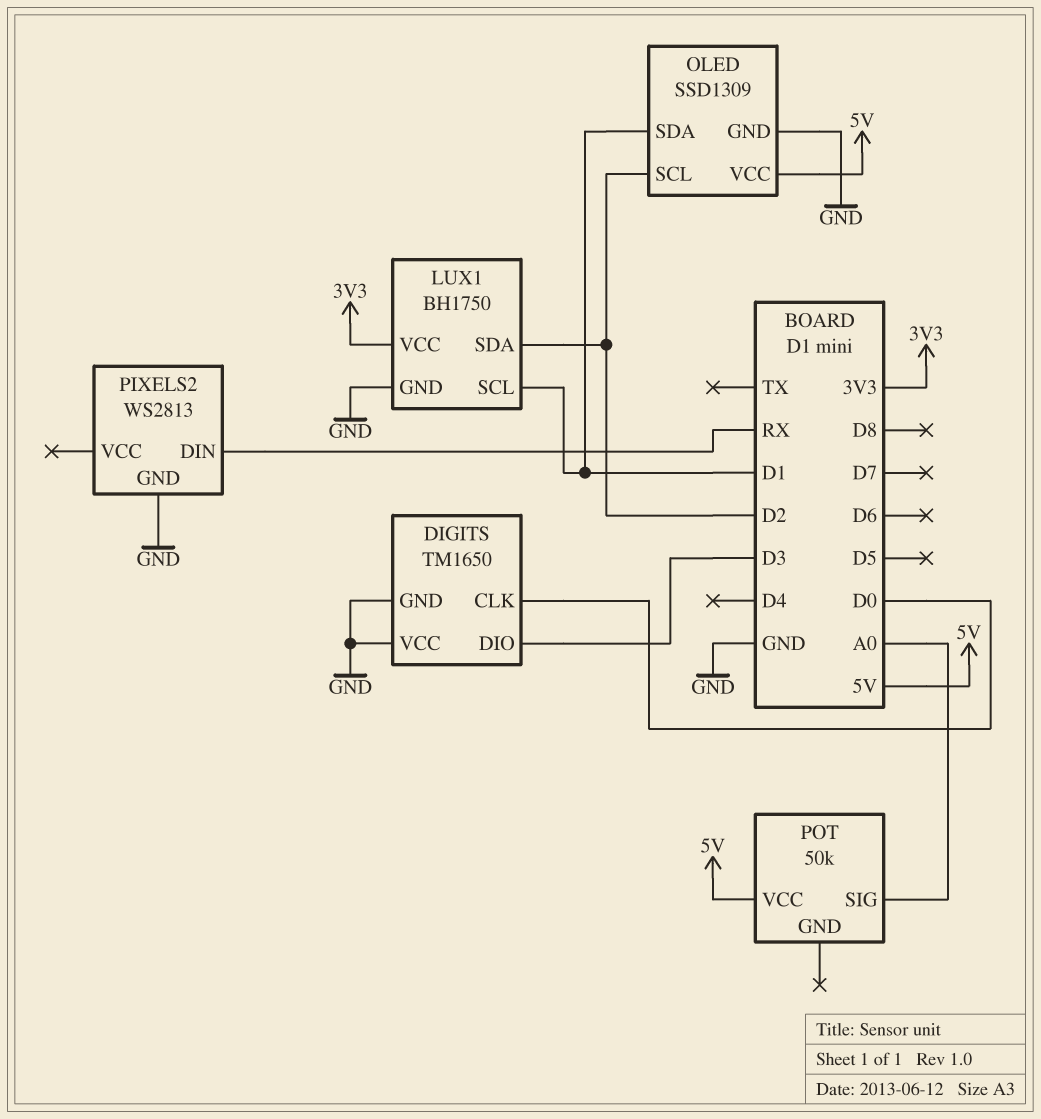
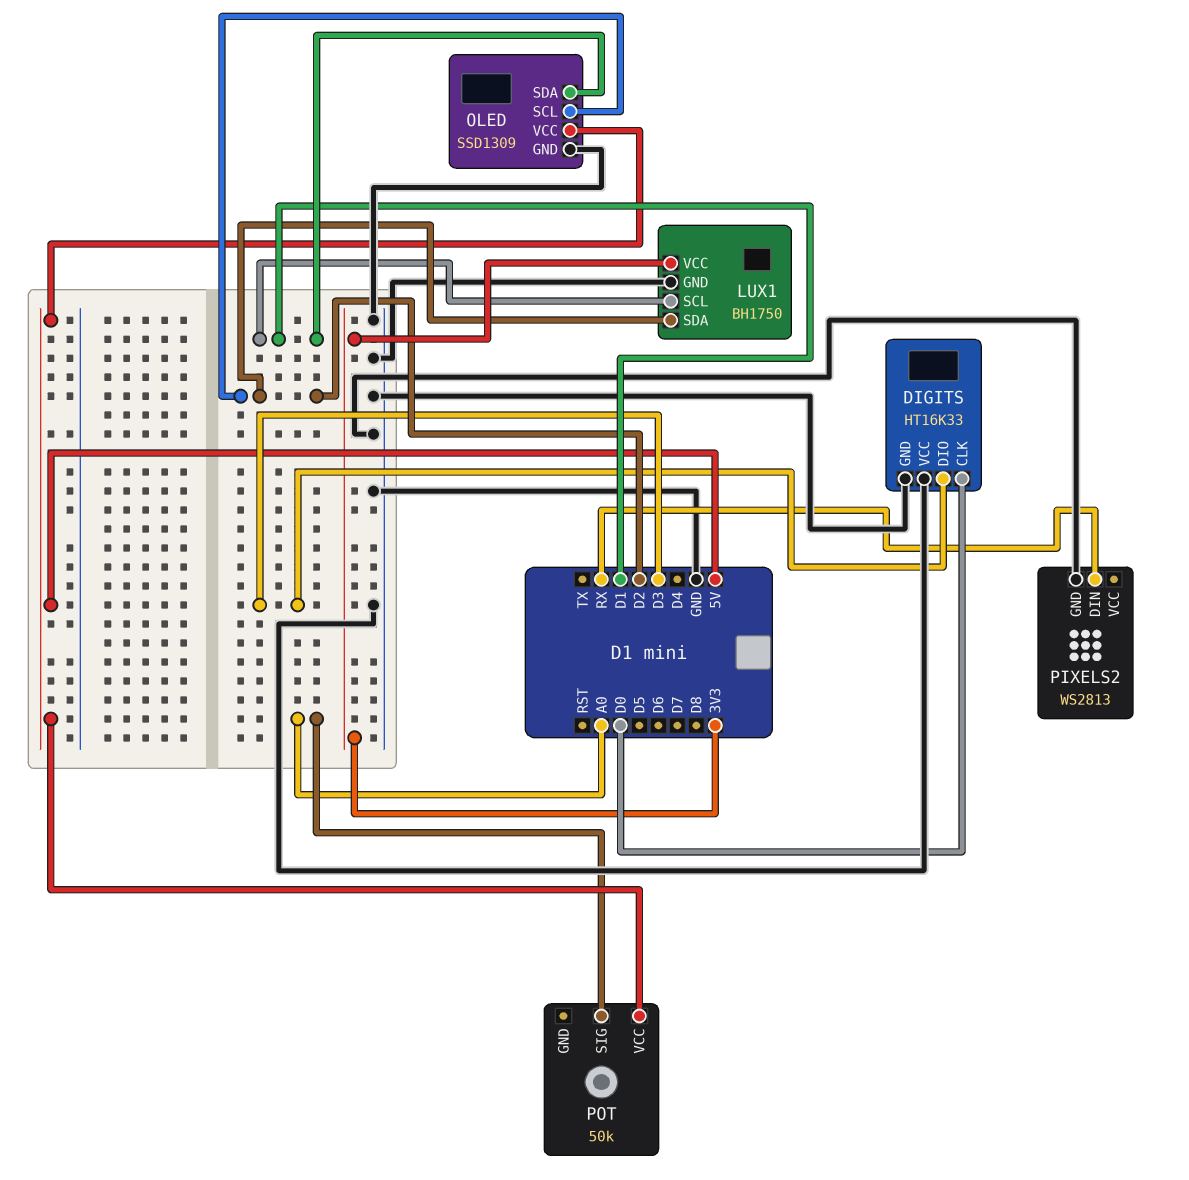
DIGITS: TM1650 -> HT16K33

